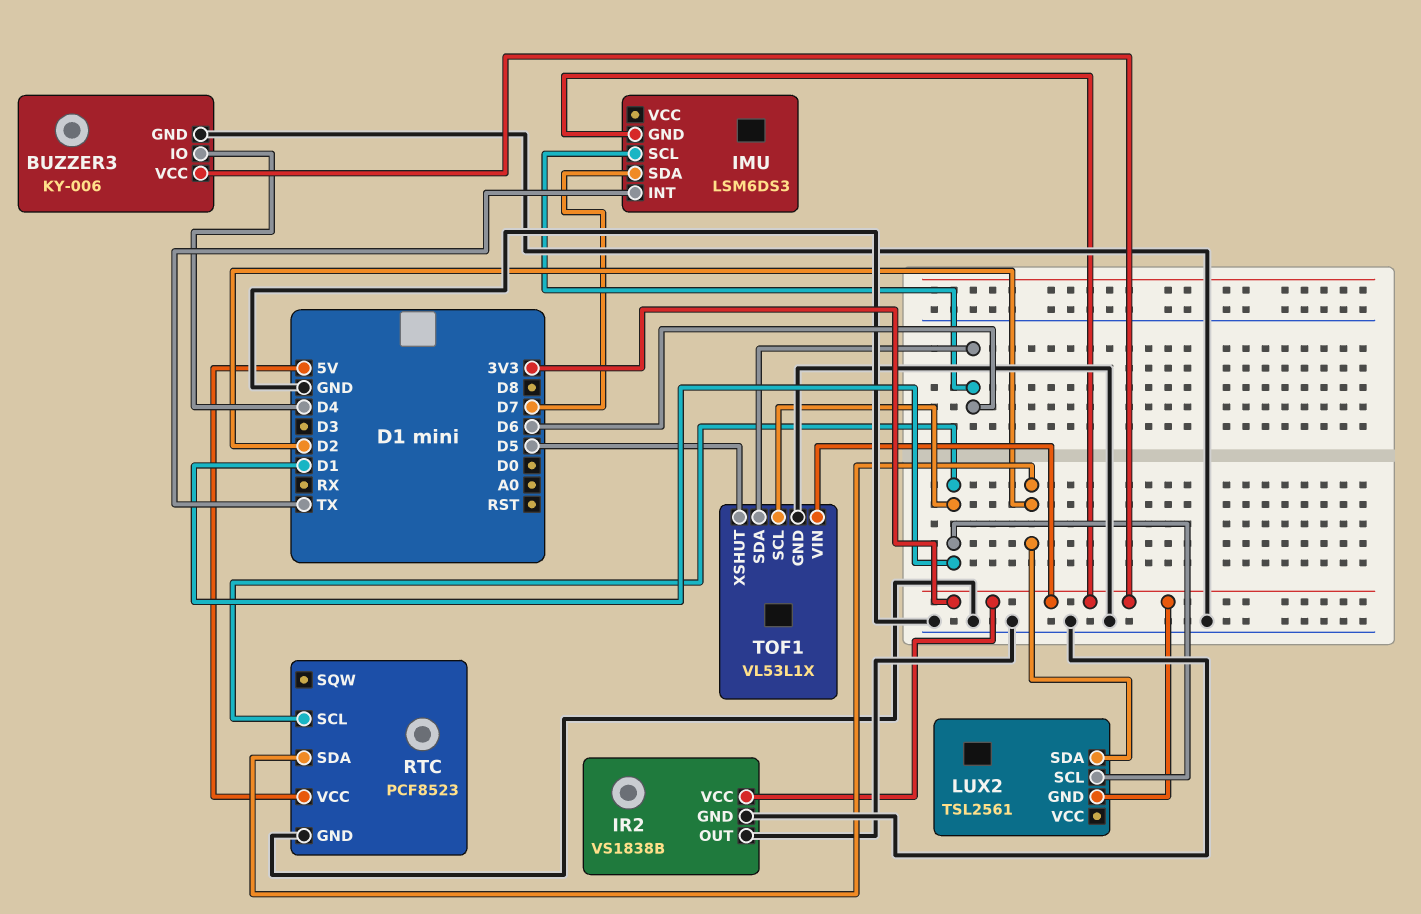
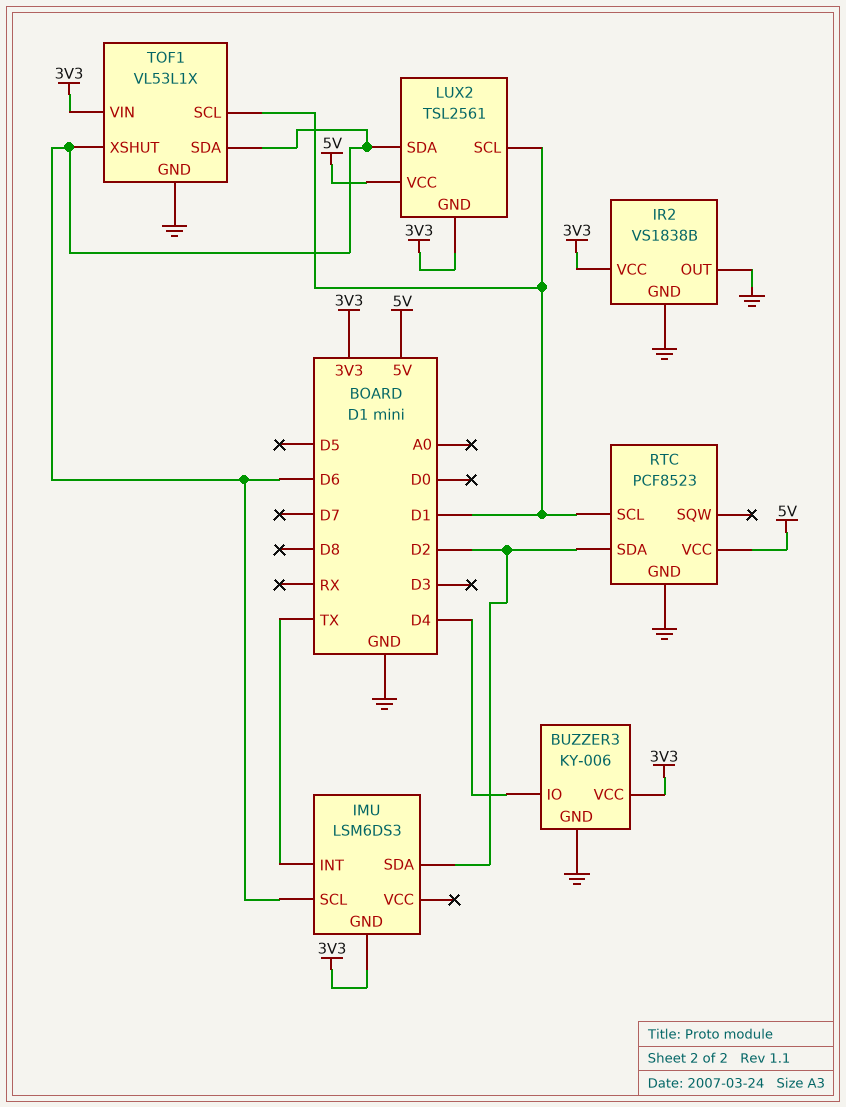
IMU pin SDA: D7 -> D2
LUX2 pin SDA: D2 -> D6
LUX2 pin VCC: none -> 5V
TOF1 pin XSHUT: D5 -> D6

